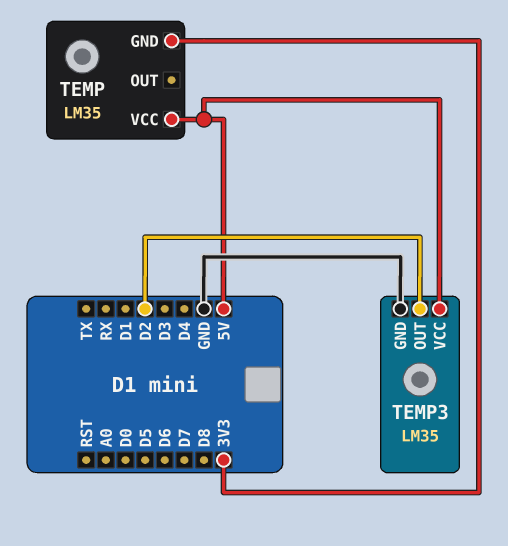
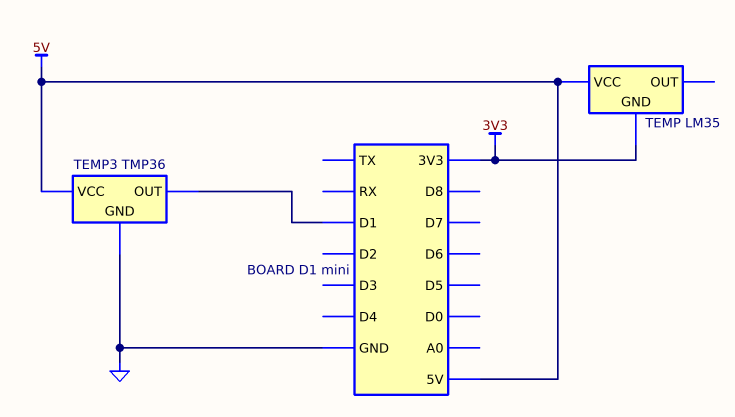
TEMP3: LM35 -> TMP36
TEMP3 pin OUT: D2 -> D1

